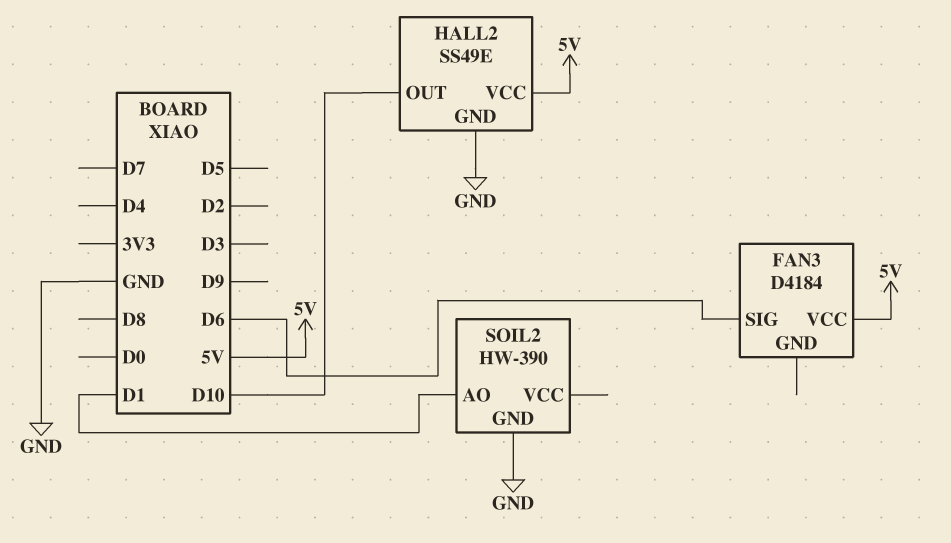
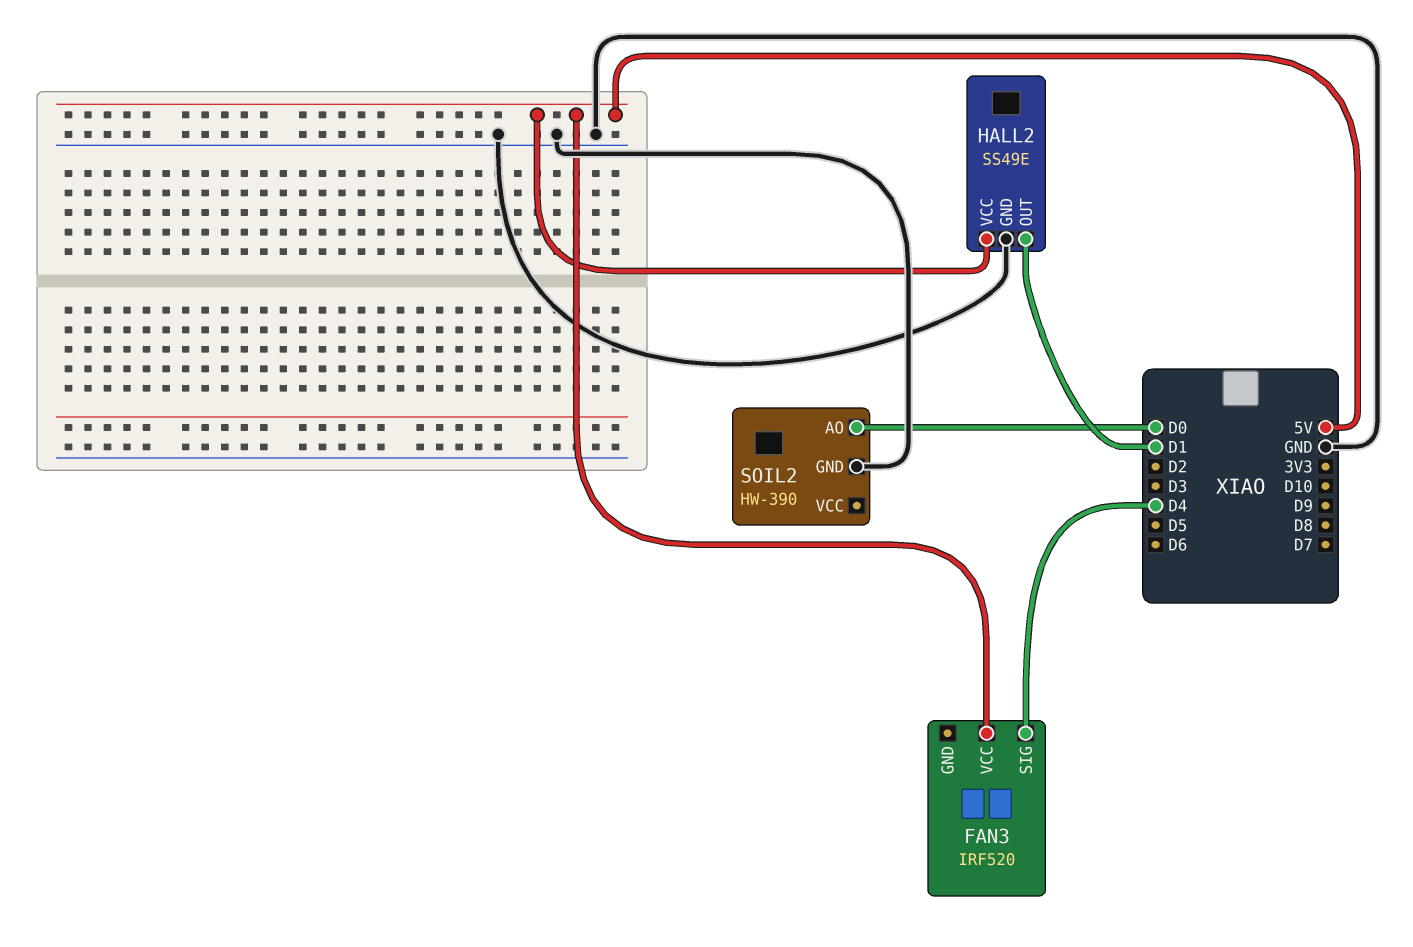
FAN3: D4184 -> IRF520
FAN3 pin SIG: D6 -> D4
HALL2 pin OUT: D10 -> D1
SOIL2 pin AO: D1 -> D0

